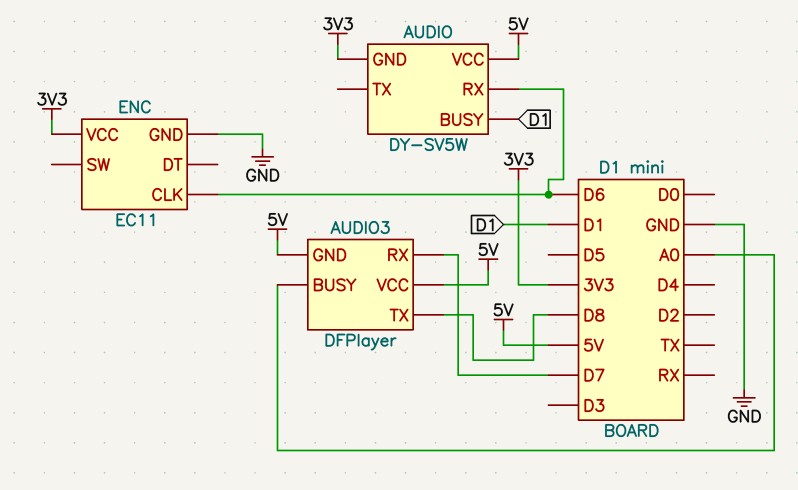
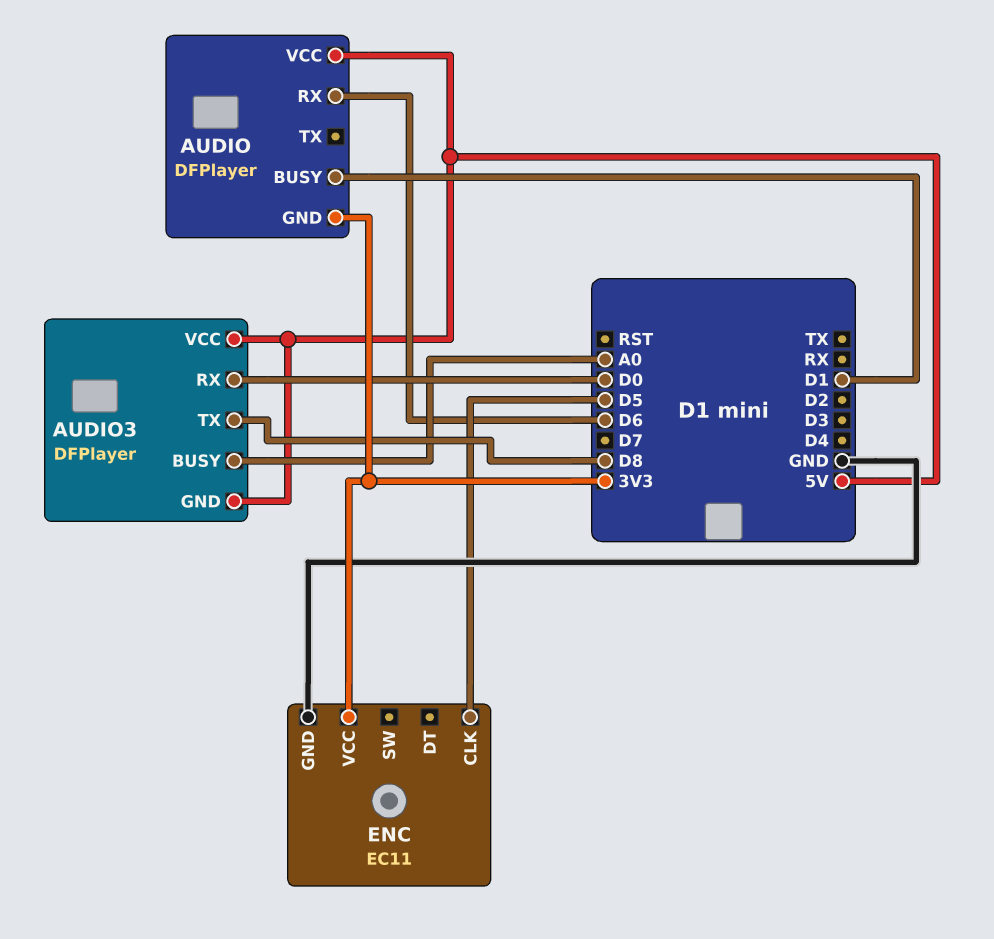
AUDIO: DY-SV5W -> DFPlayer
AUDIO3 pin RX: D7 -> D0
ENC pin CLK: D6 -> D5

